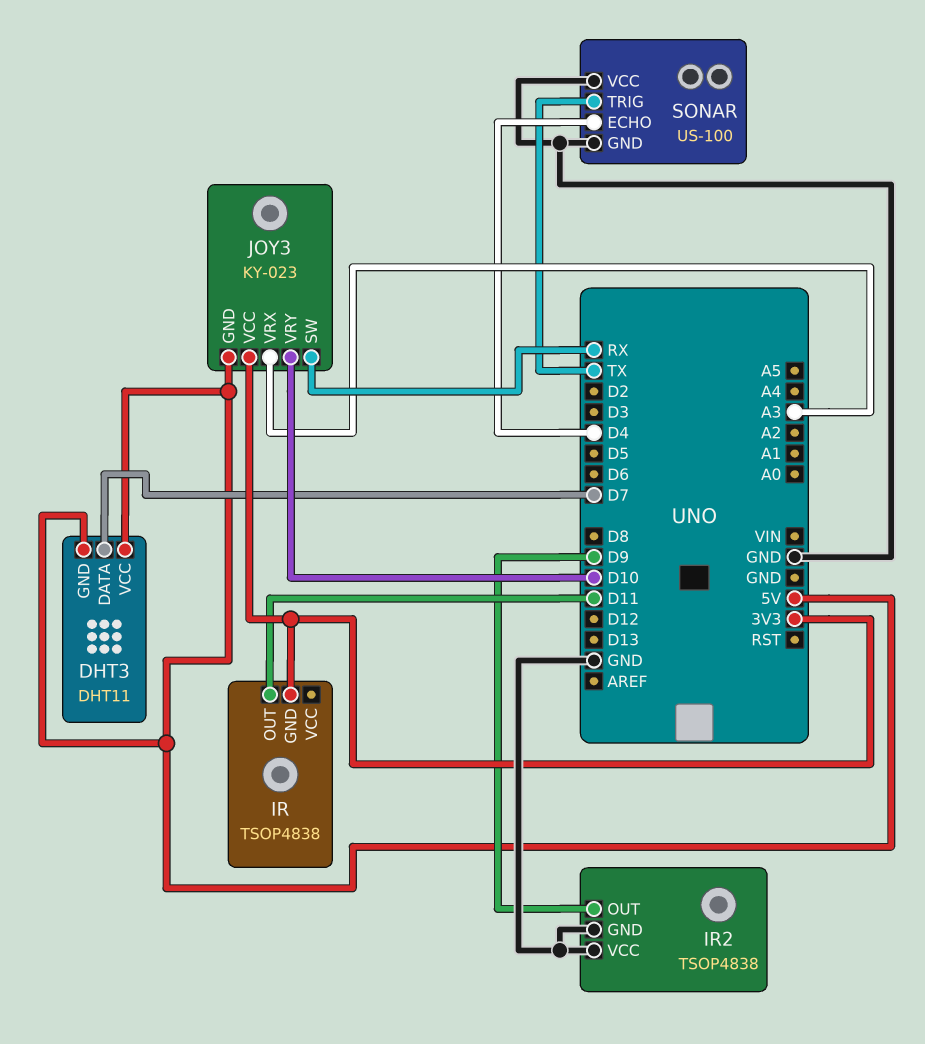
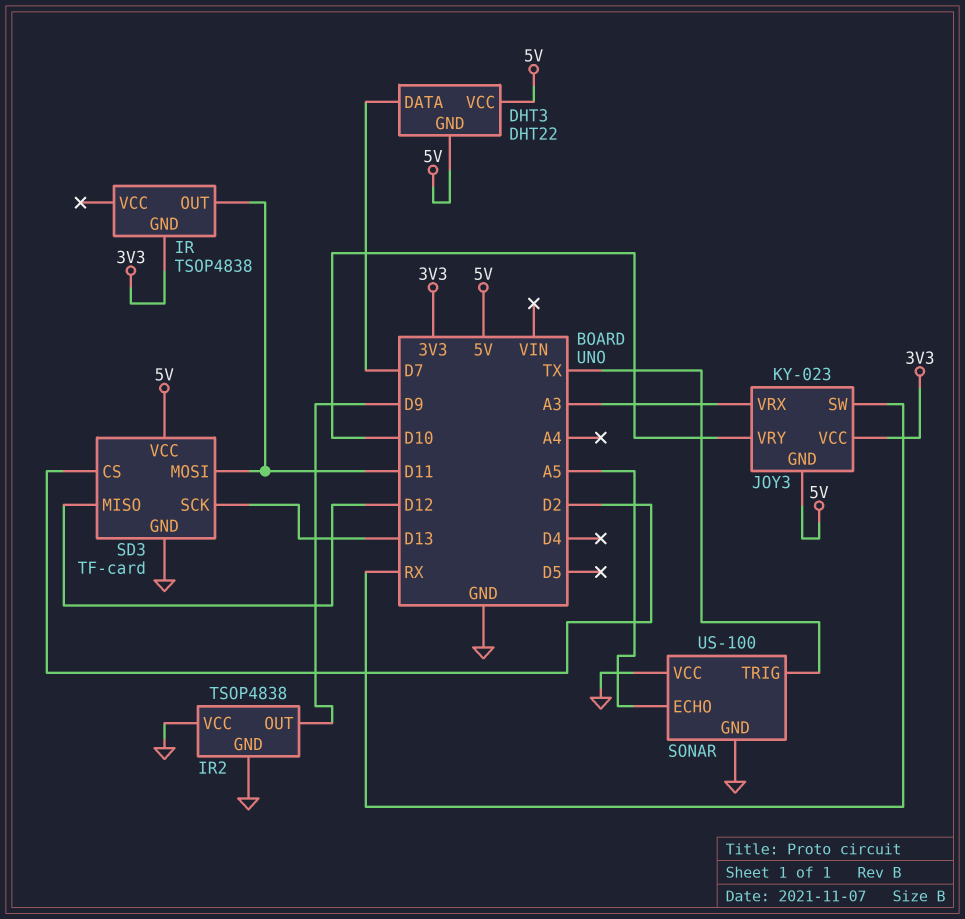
DHT3: DHT11 -> DHT22
SD3: none -> TF-card
SD3 pin CS: none -> D2
SD3 pin GND: none -> GND
SD3 pin MISO: none -> D12
SD3 pin MOSI: none -> D11
SD3 pin SCK: none -> D13
SD3 pin VCC: none -> 5V
SONAR pin ECHO: D4 -> A5

